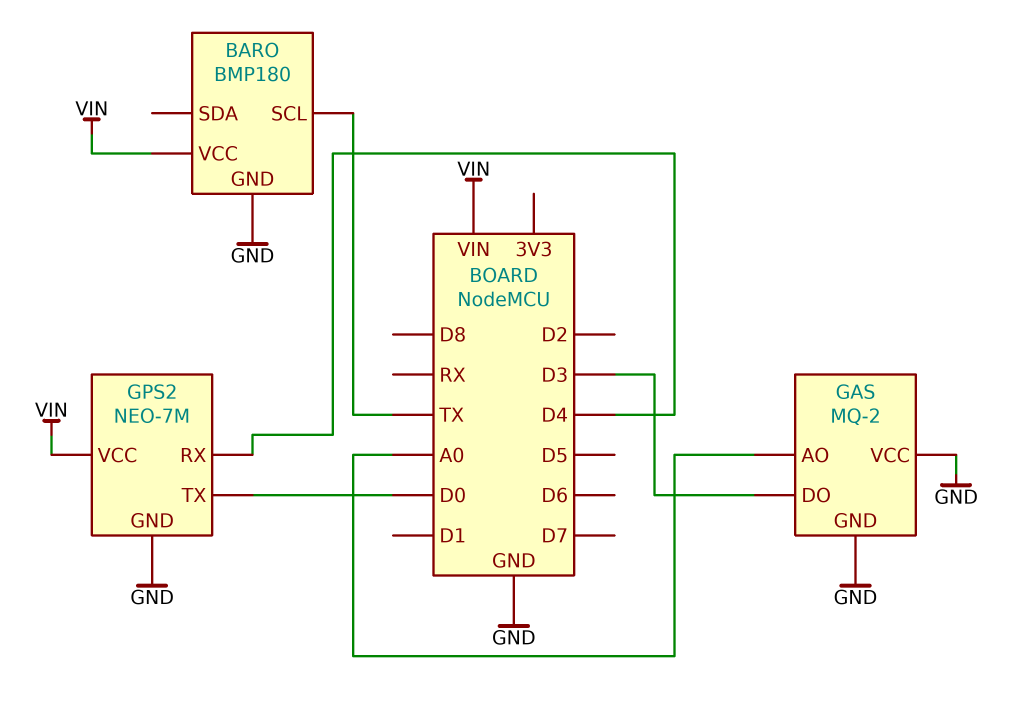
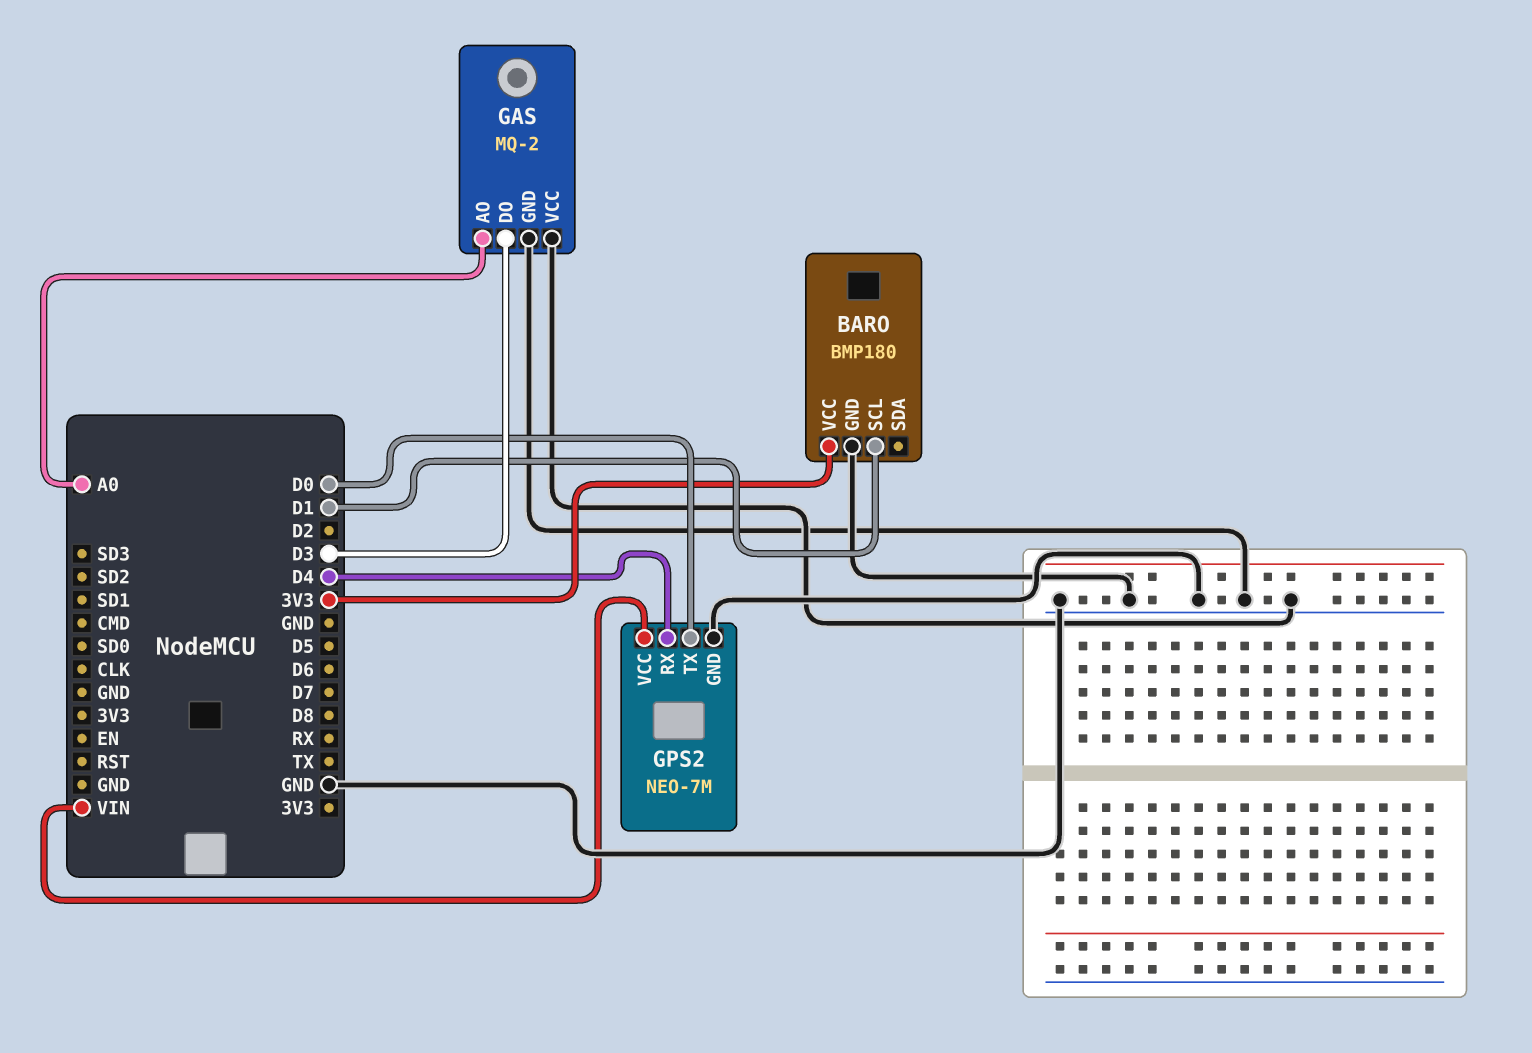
BARO pin SCL: TX -> D1
BARO pin VCC: VIN -> 3V3

